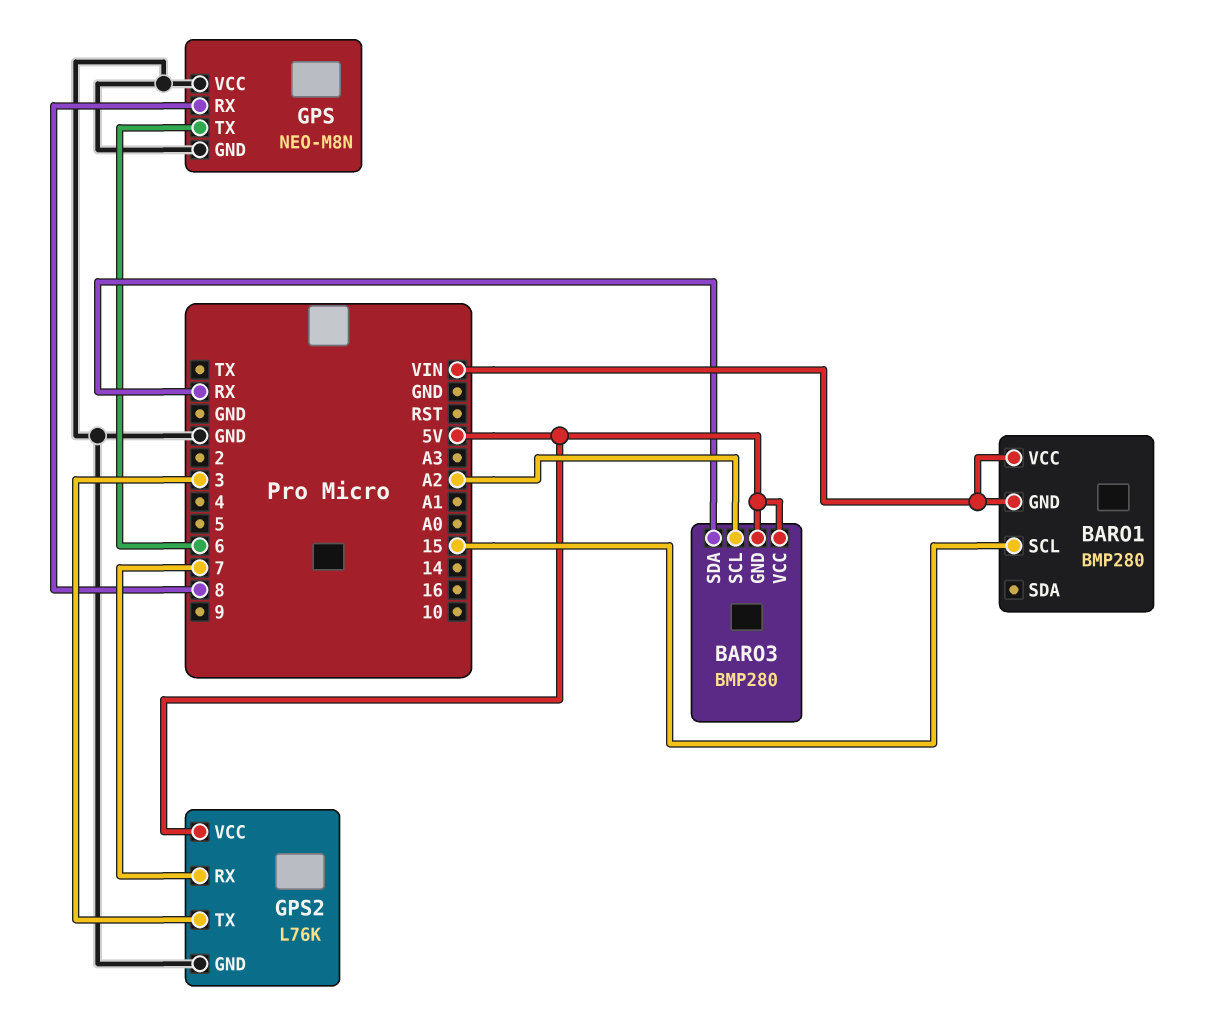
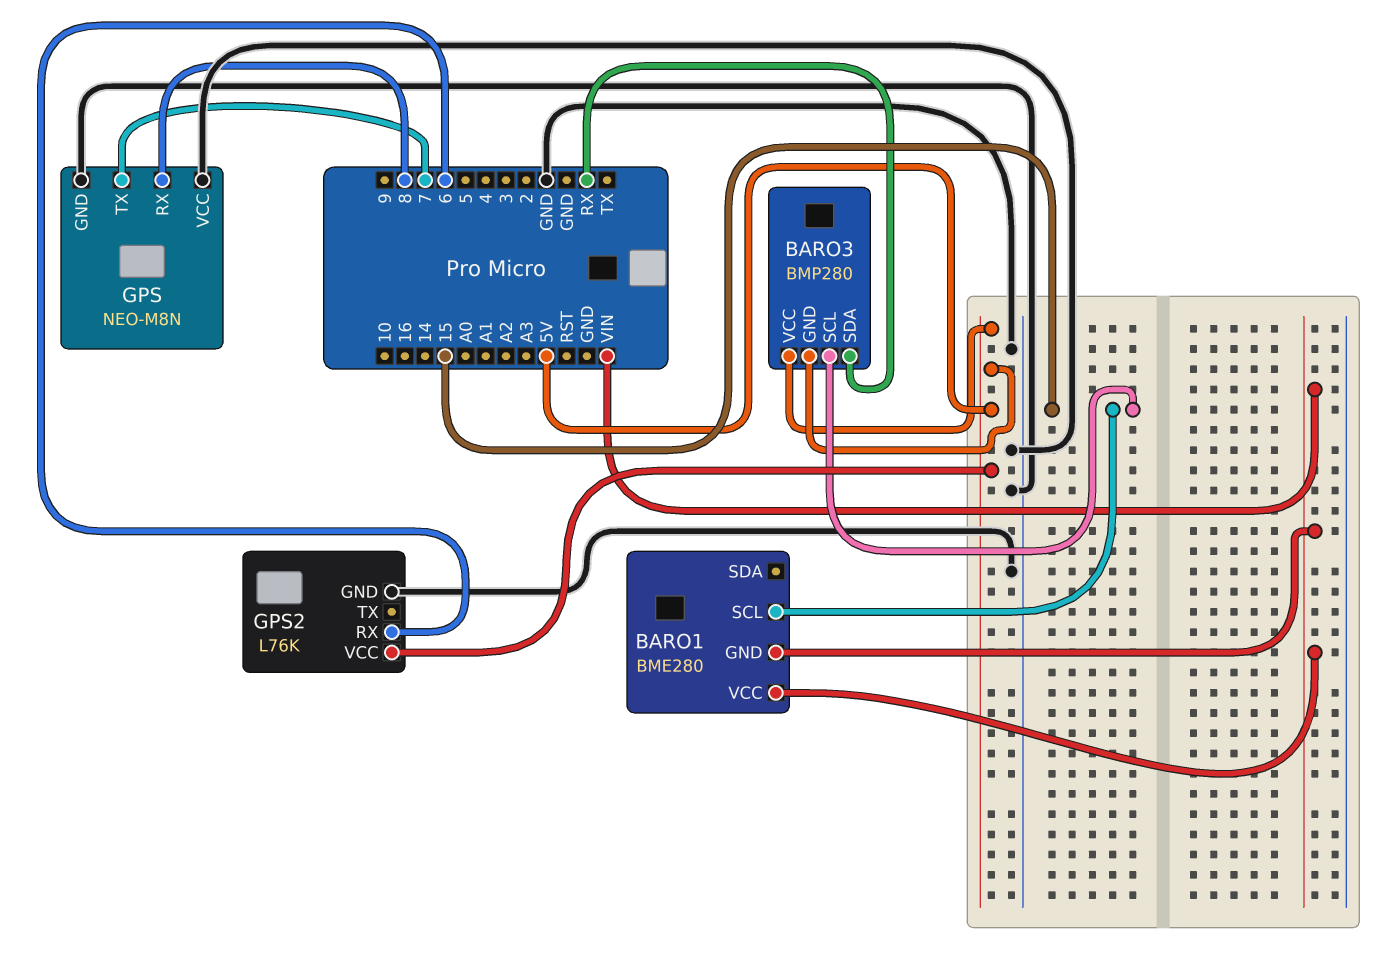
BARO1: BMP280 -> BME280
BARO3 pin SCL: A2 -> 15
GPS pin TX: 6 -> 7
GPS2 pin RX: 7 -> 6
GPS2 pin TX: 3 -> none

